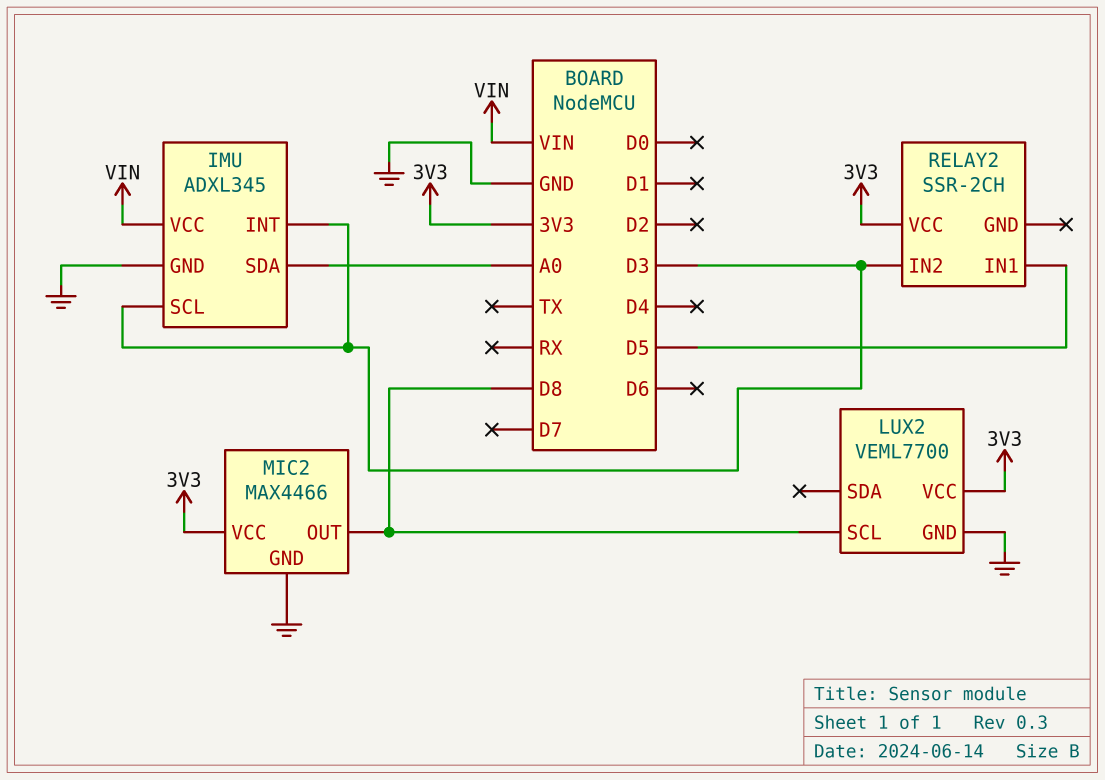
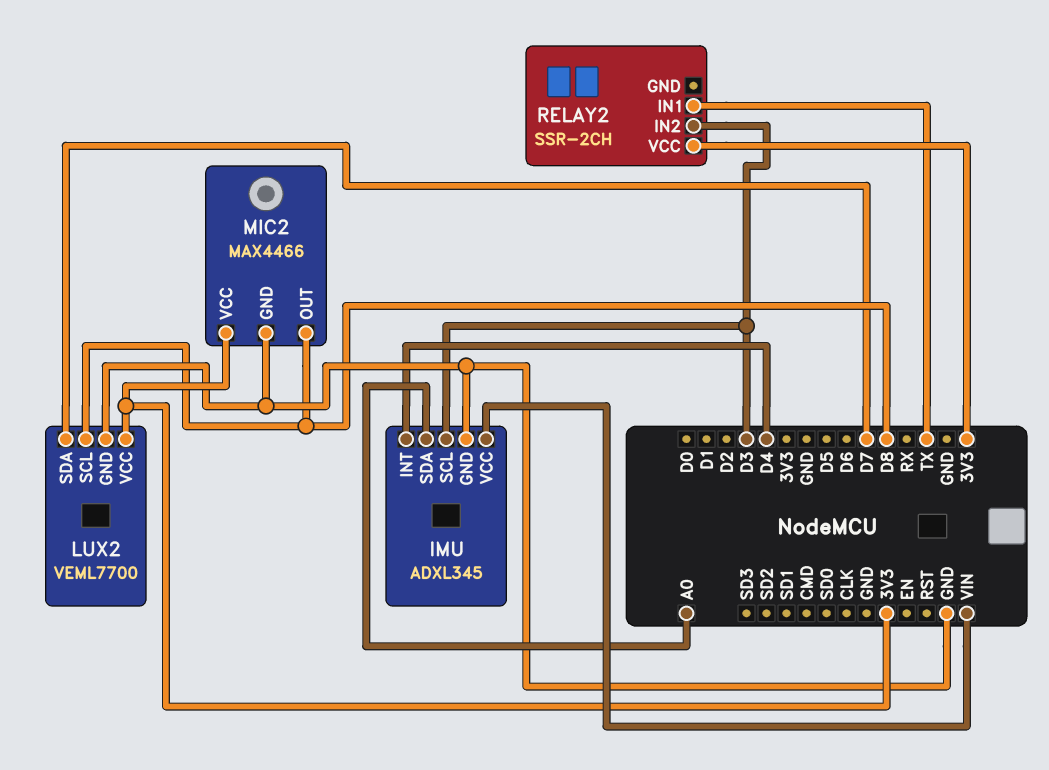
IMU pin INT: D3 -> D4
LUX2 pin SDA: none -> D7
RELAY2 pin IN1: D5 -> TX

